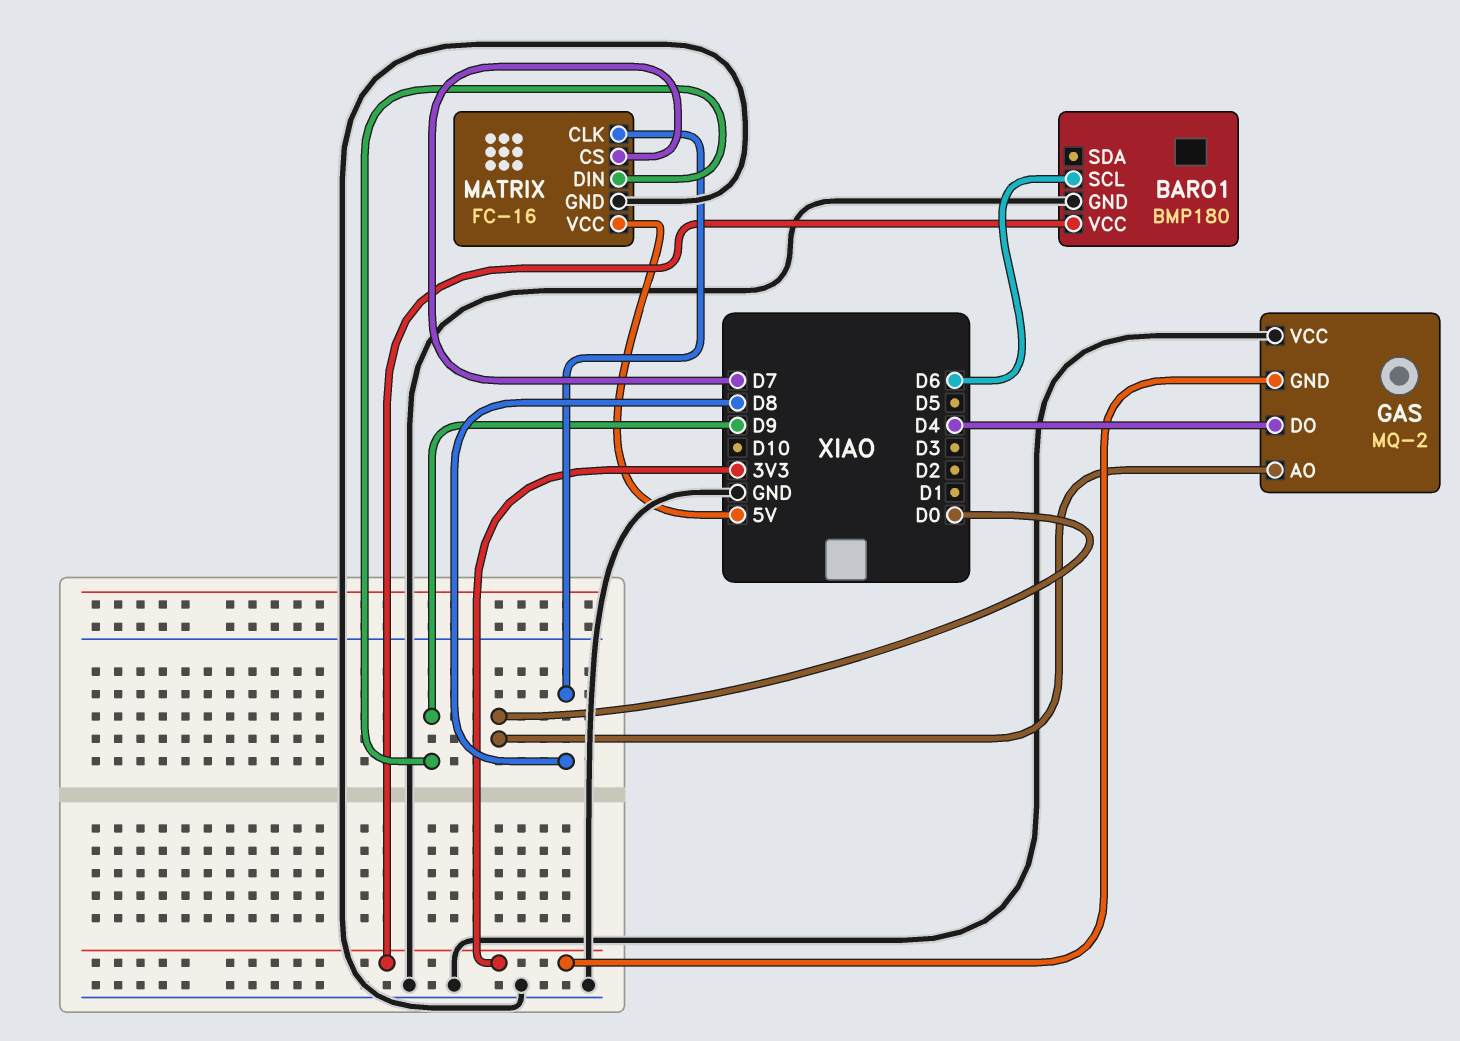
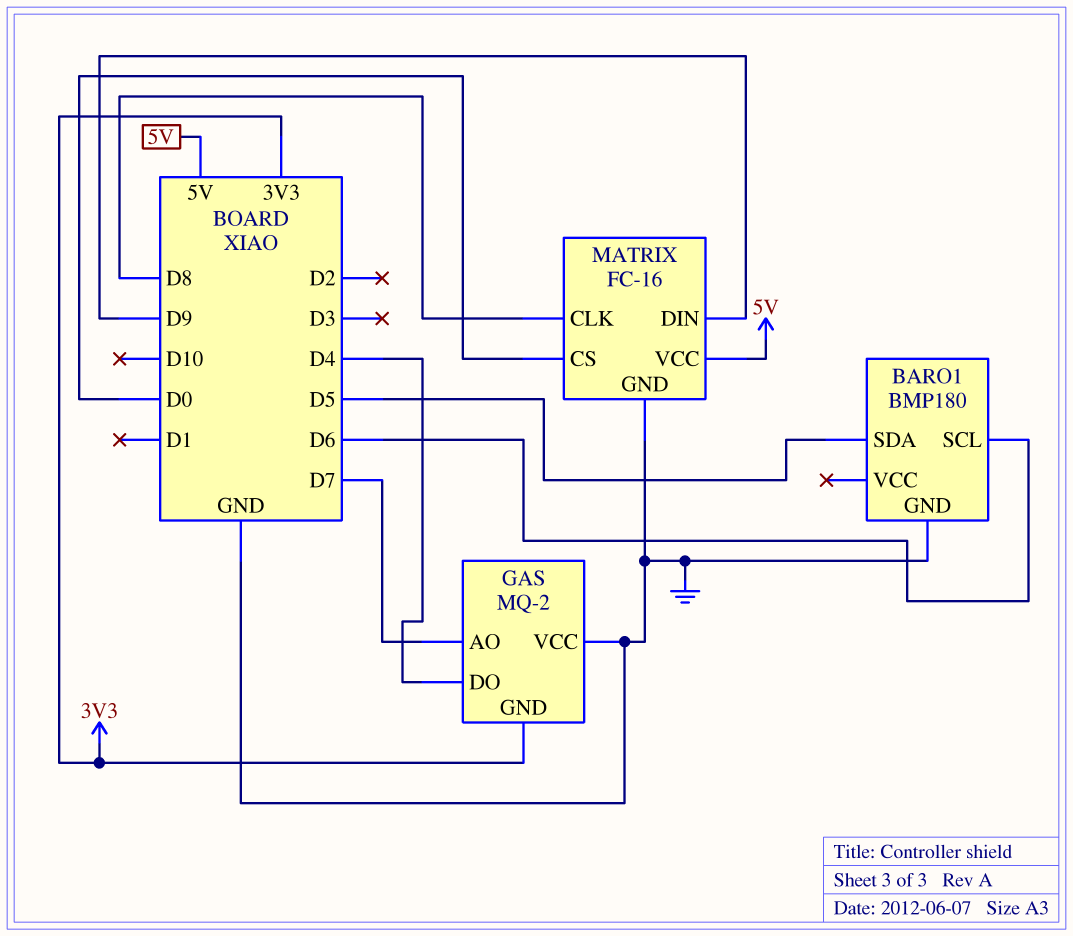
BARO1 pin SDA: none -> D5
BARO1 pin VCC: 3V3 -> none
GAS pin AO: D0 -> D7
MATRIX pin CS: D7 -> D0

